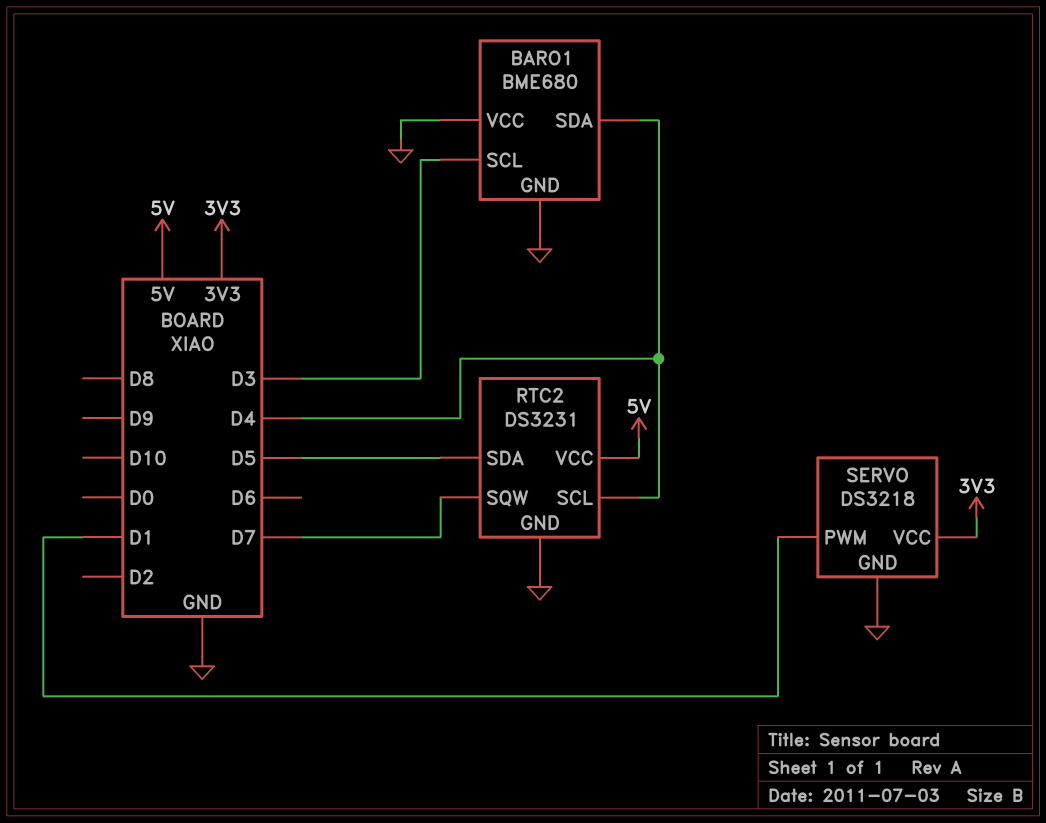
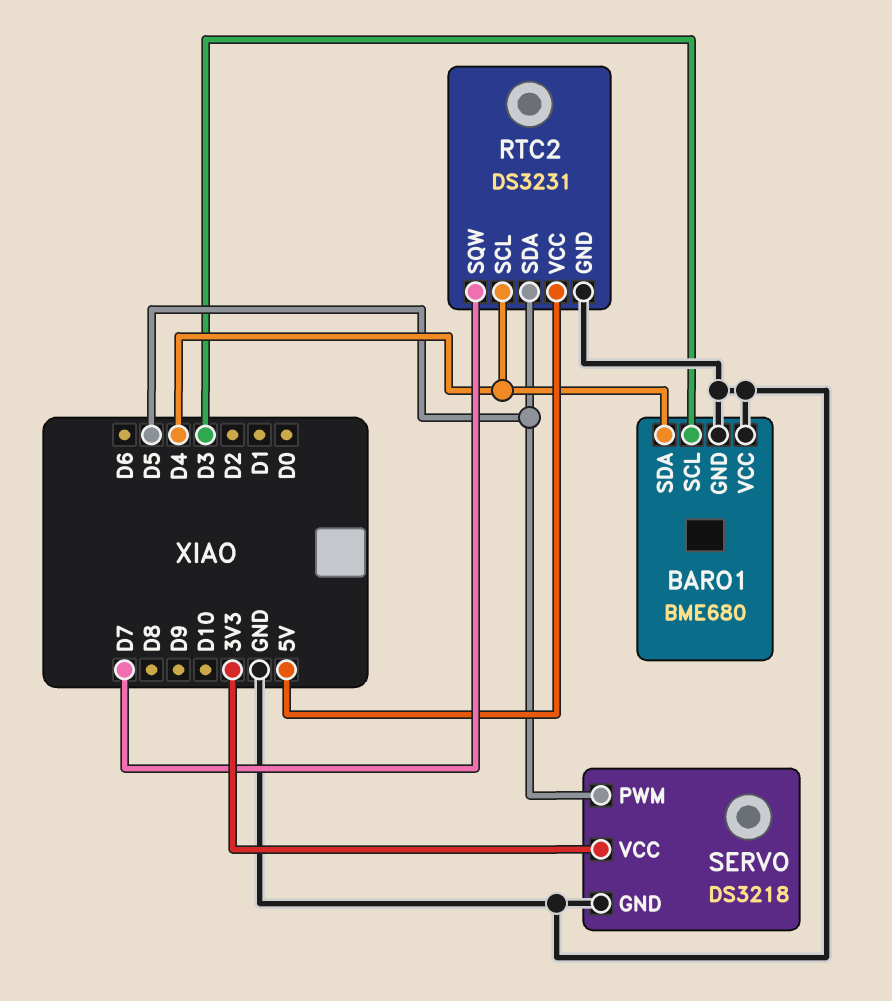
SERVO pin PWM: D1 -> D5

